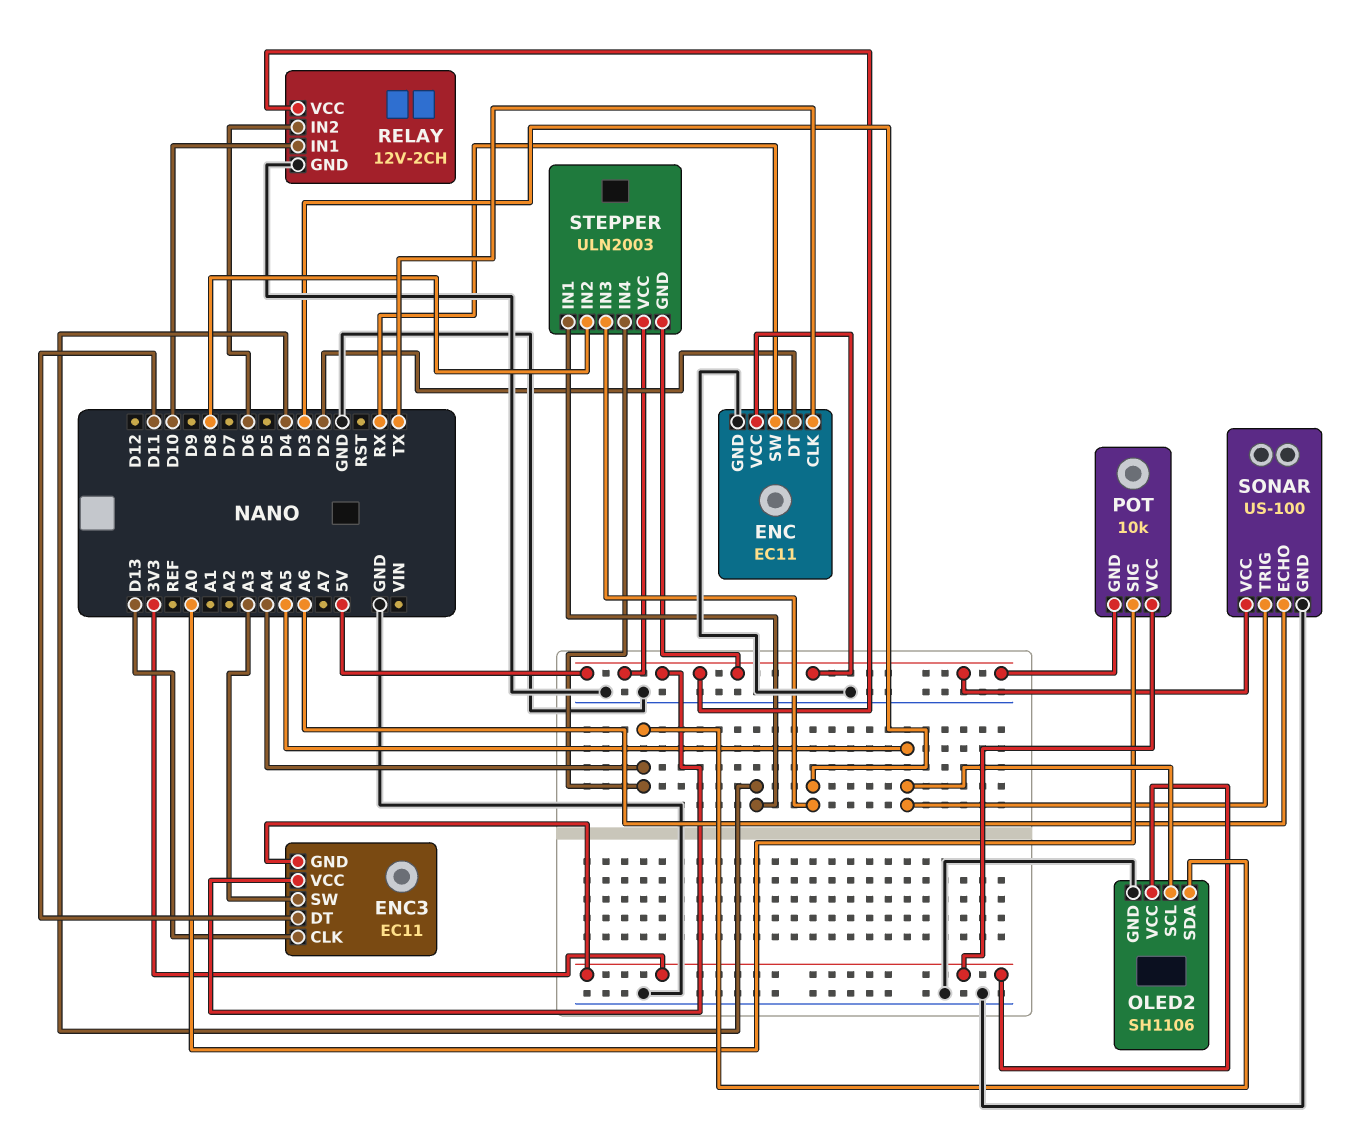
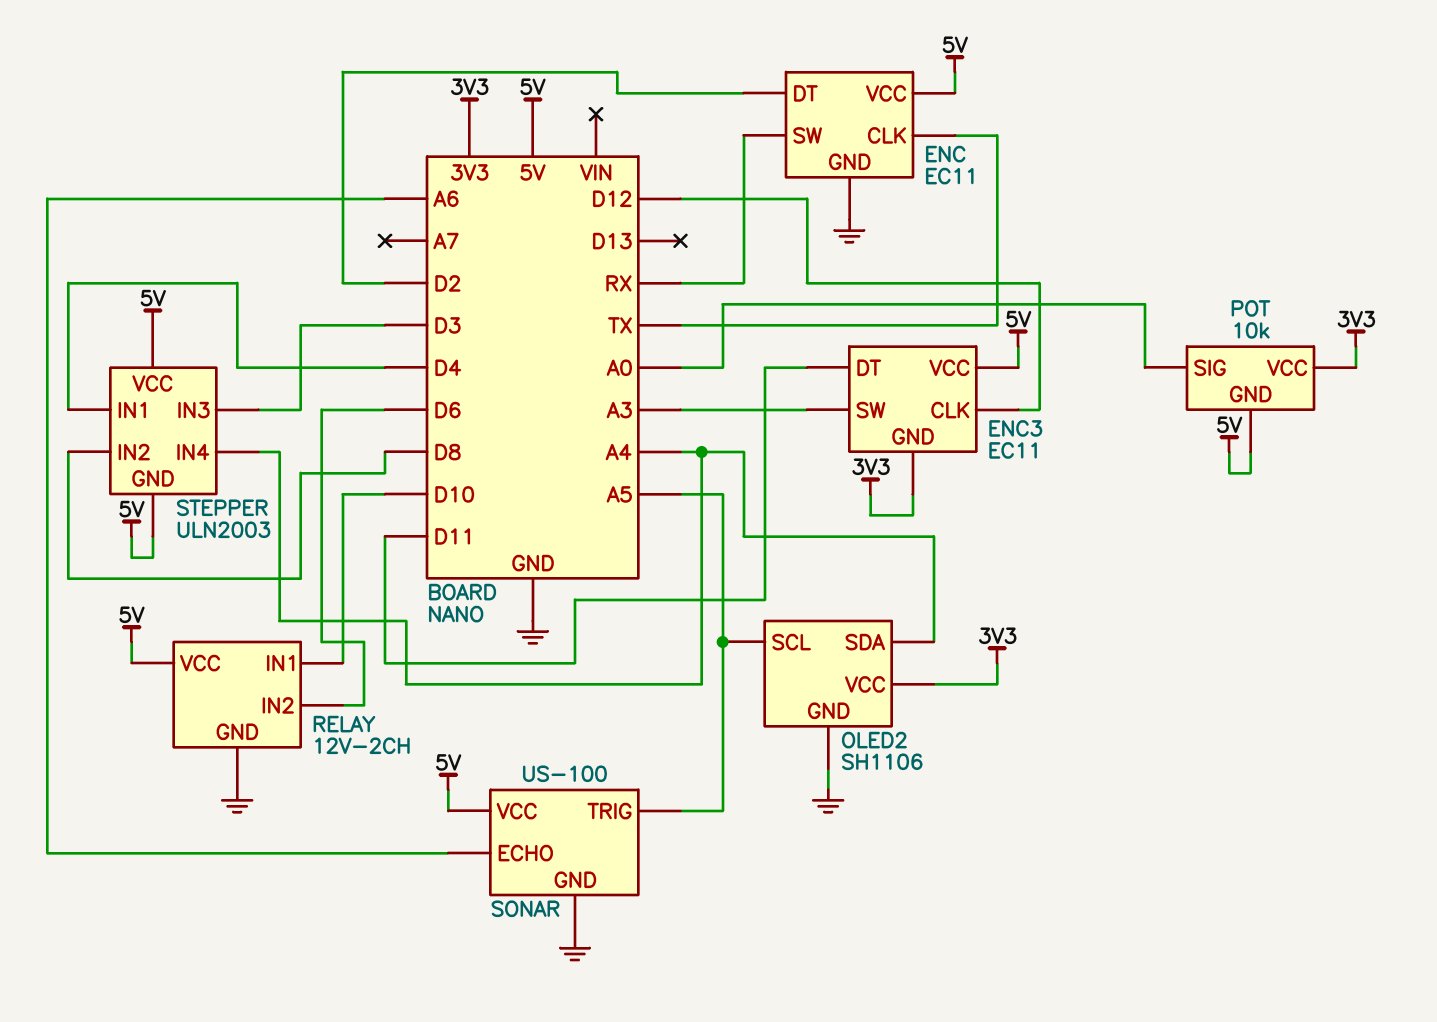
ENC3 pin CLK: D13 -> D12

